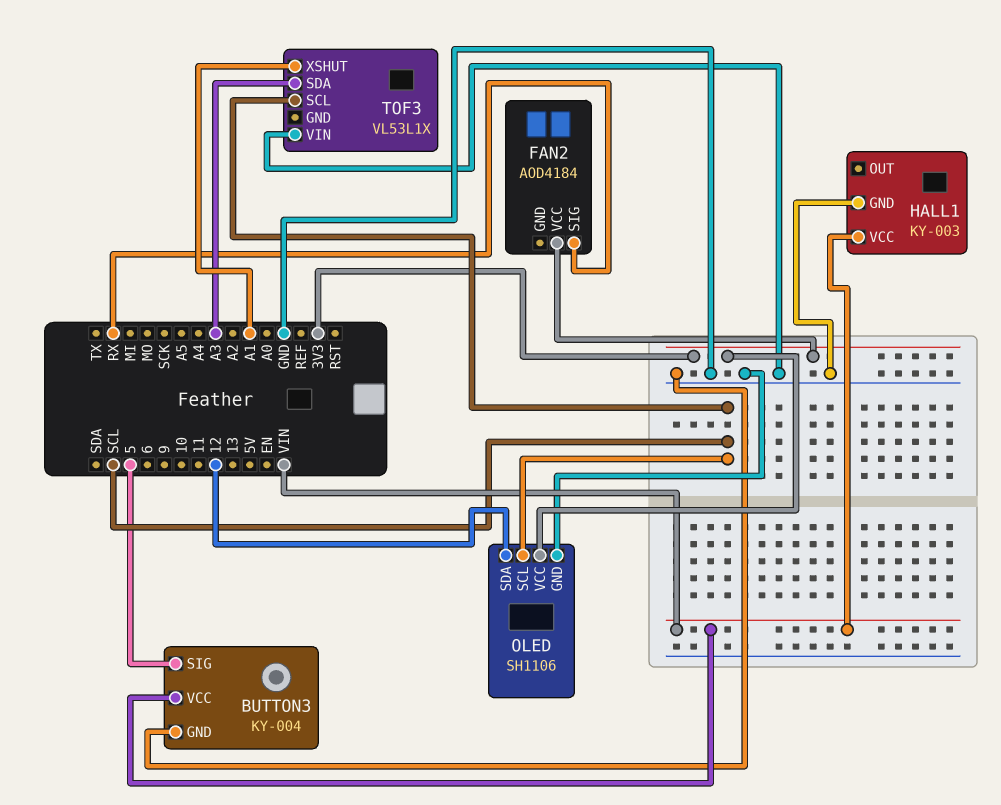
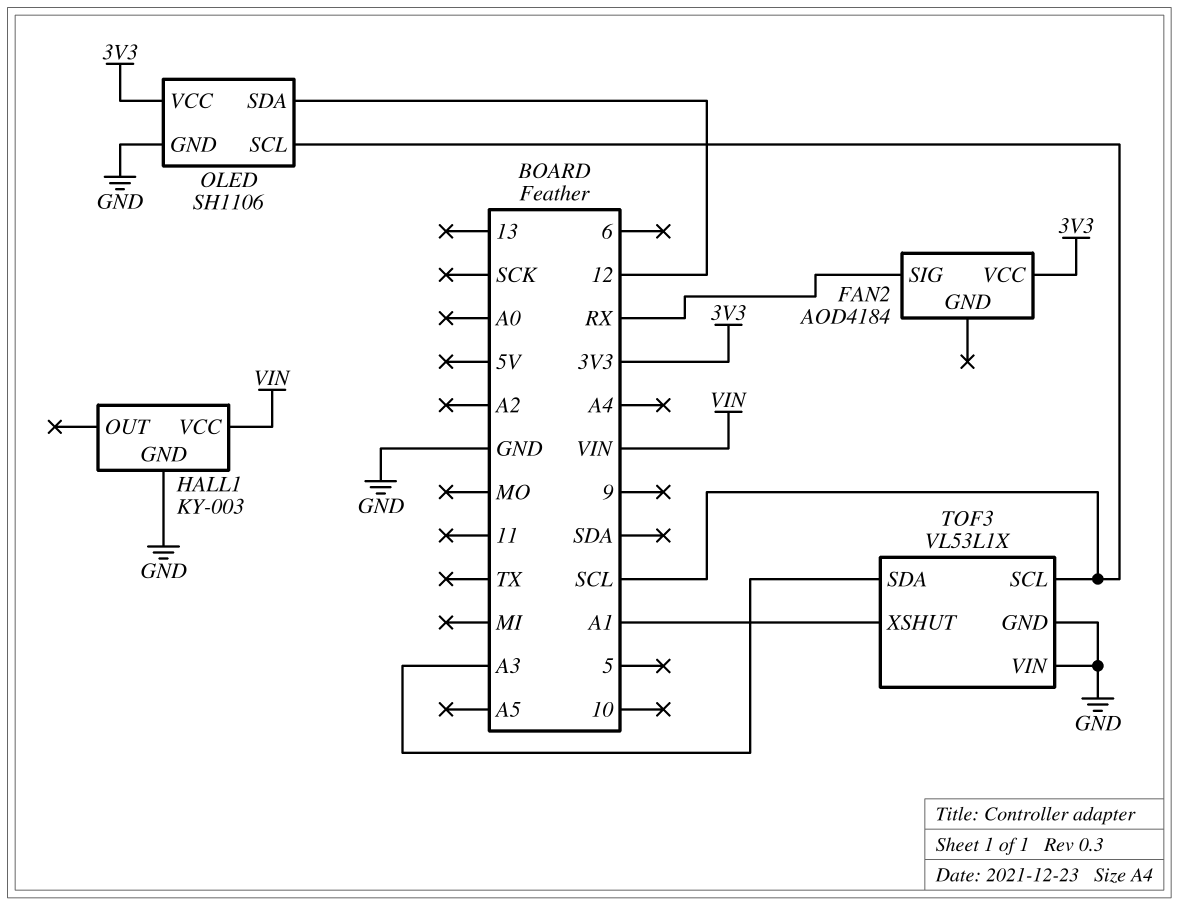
BUTTON3: KY-004 -> none
BUTTON3 pin GND: GND -> none
BUTTON3 pin SIG: 5 -> none
BUTTON3 pin VCC: VIN -> none
TOF3 pin GND: none -> GND

